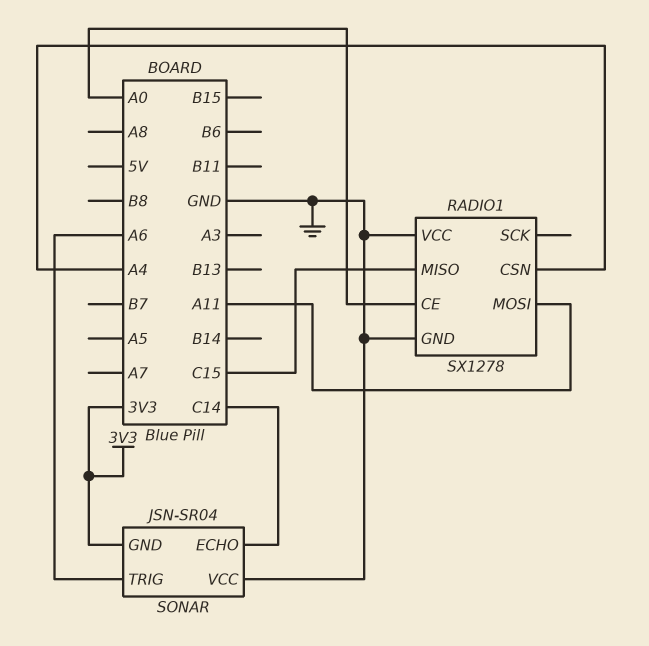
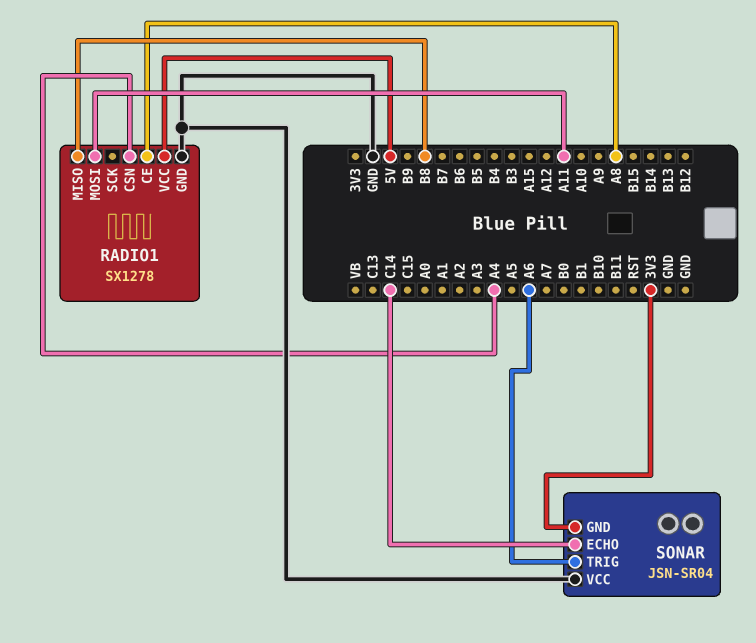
RADIO1 pin CE: A0 -> A8
RADIO1 pin MISO: C15 -> B8
RADIO1 pin VCC: GND -> 5V

